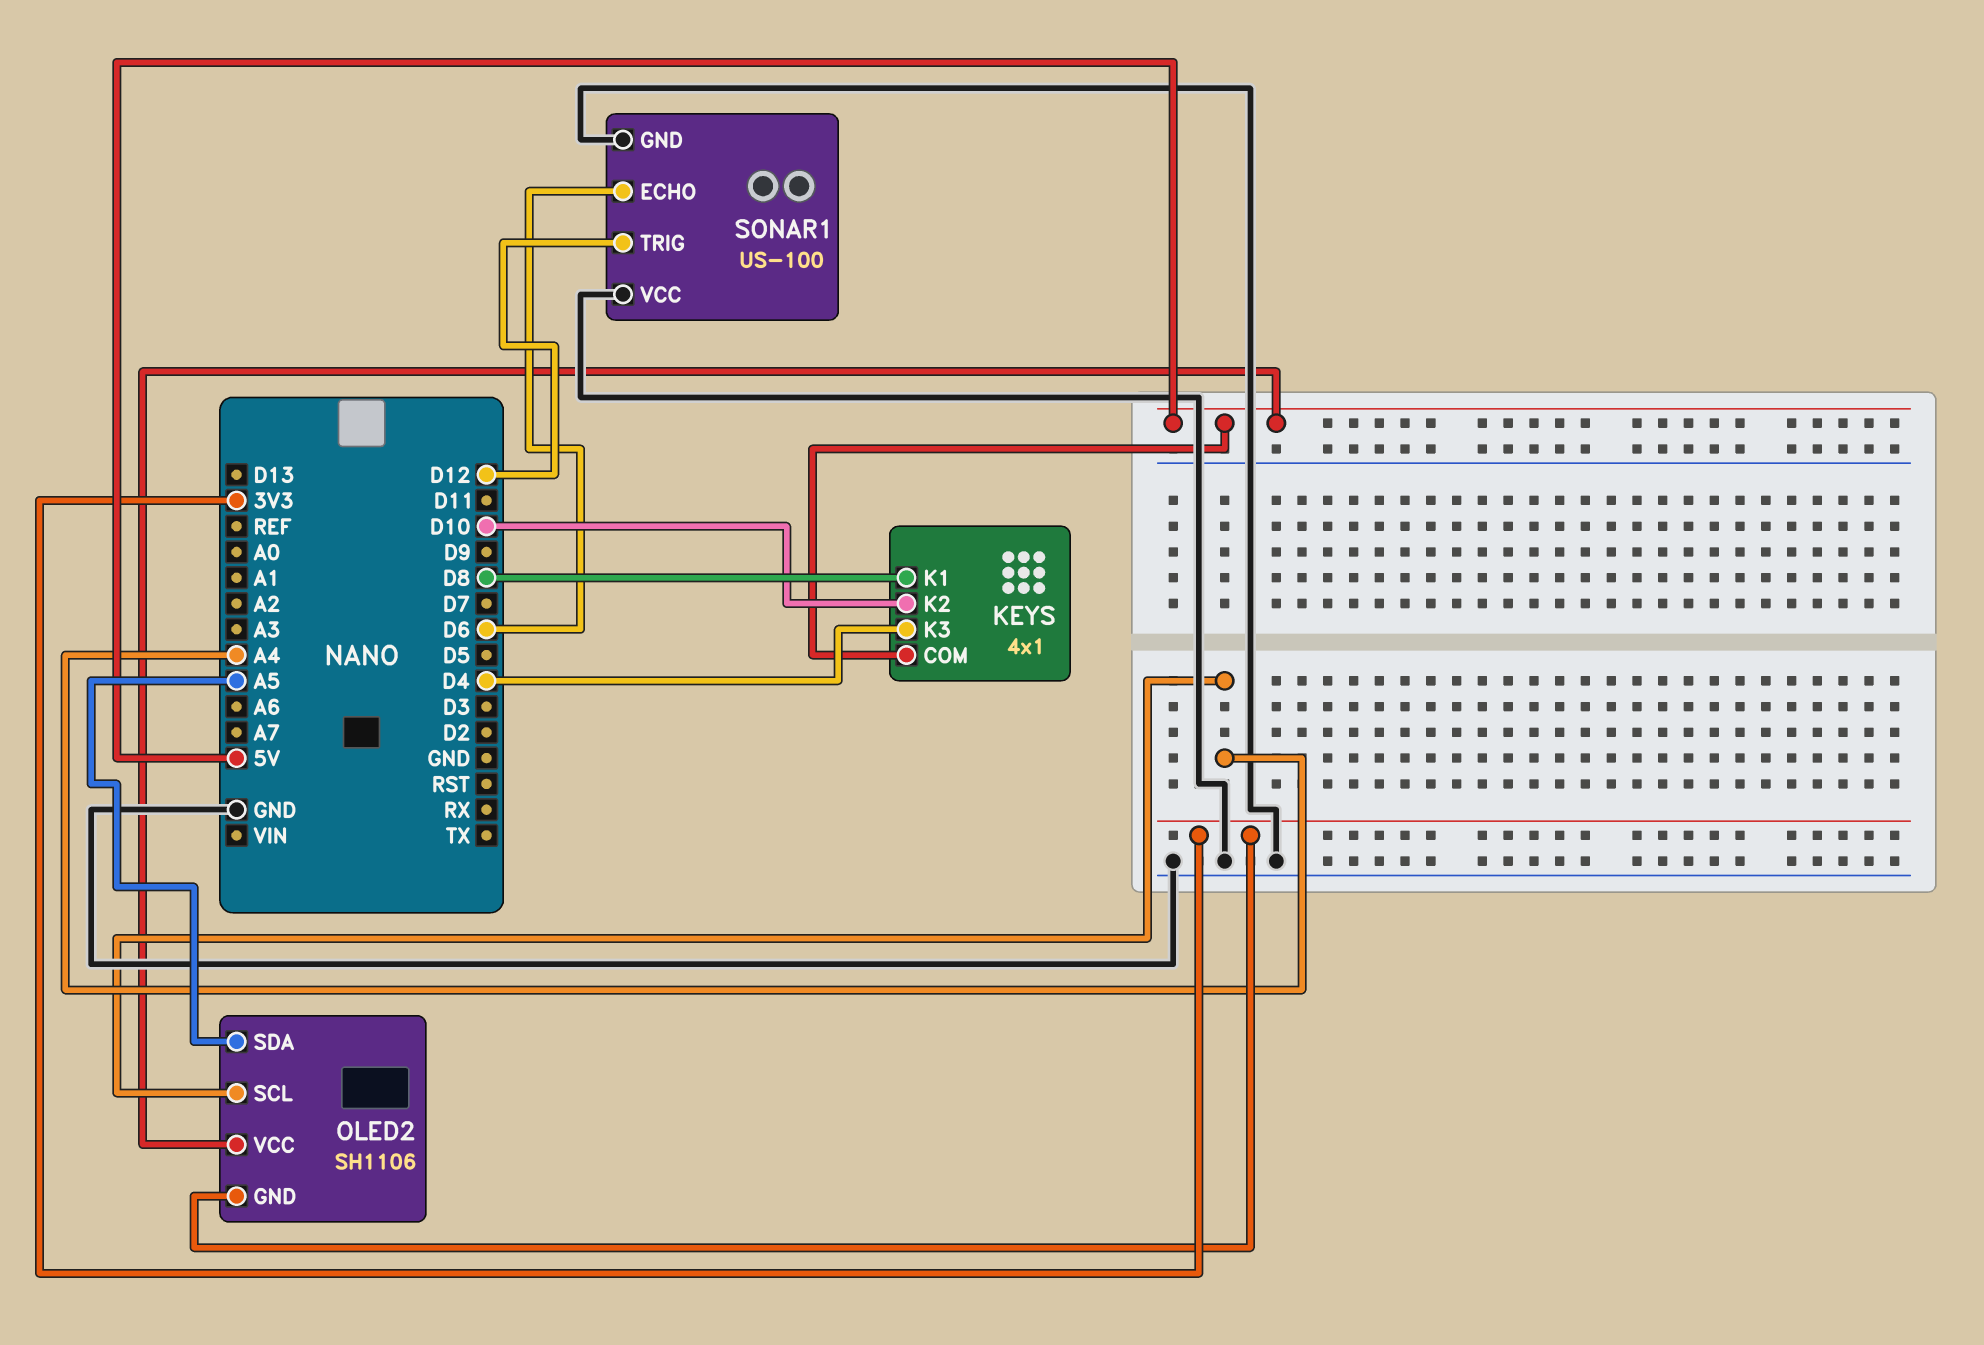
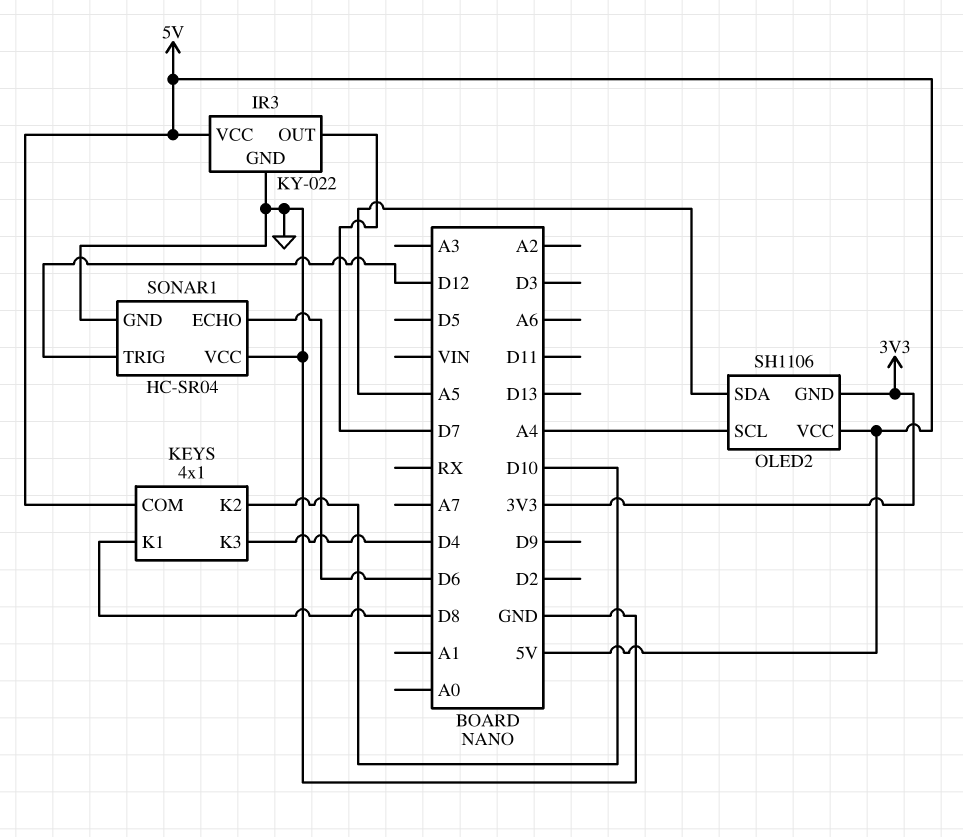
IR3: none -> KY-022
IR3 pin GND: none -> GND
IR3 pin OUT: none -> D7
IR3 pin VCC: none -> 5V
SONAR1: US-100 -> HC-SR04

